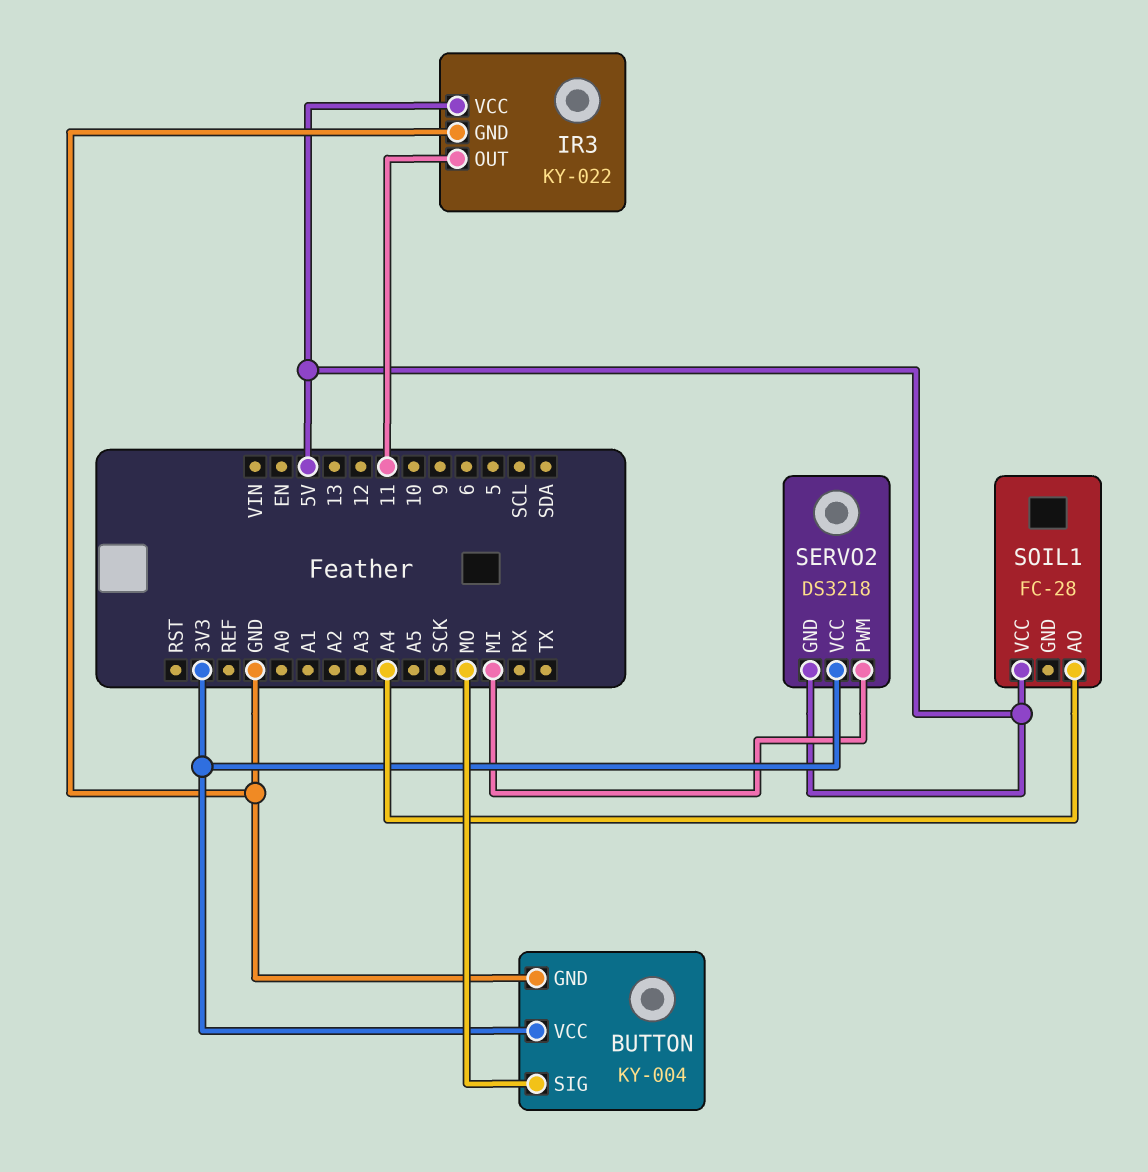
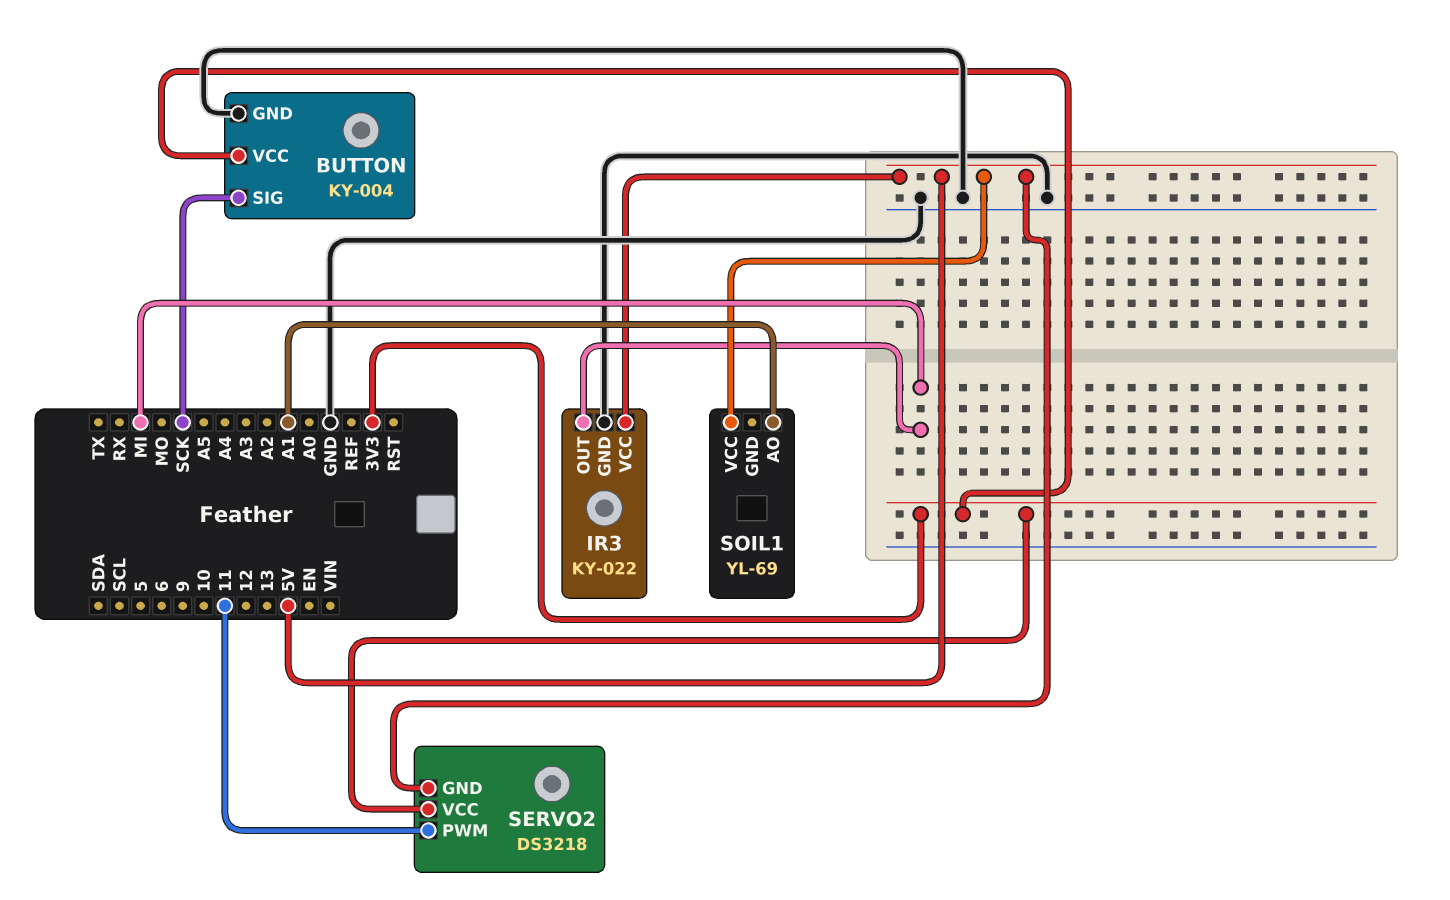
BUTTON pin SIG: MO -> SCK
IR3 pin OUT: 11 -> MI
SERVO2 pin PWM: MI -> 11
SOIL1: FC-28 -> YL-69
SOIL1 pin AO: A4 -> A1

